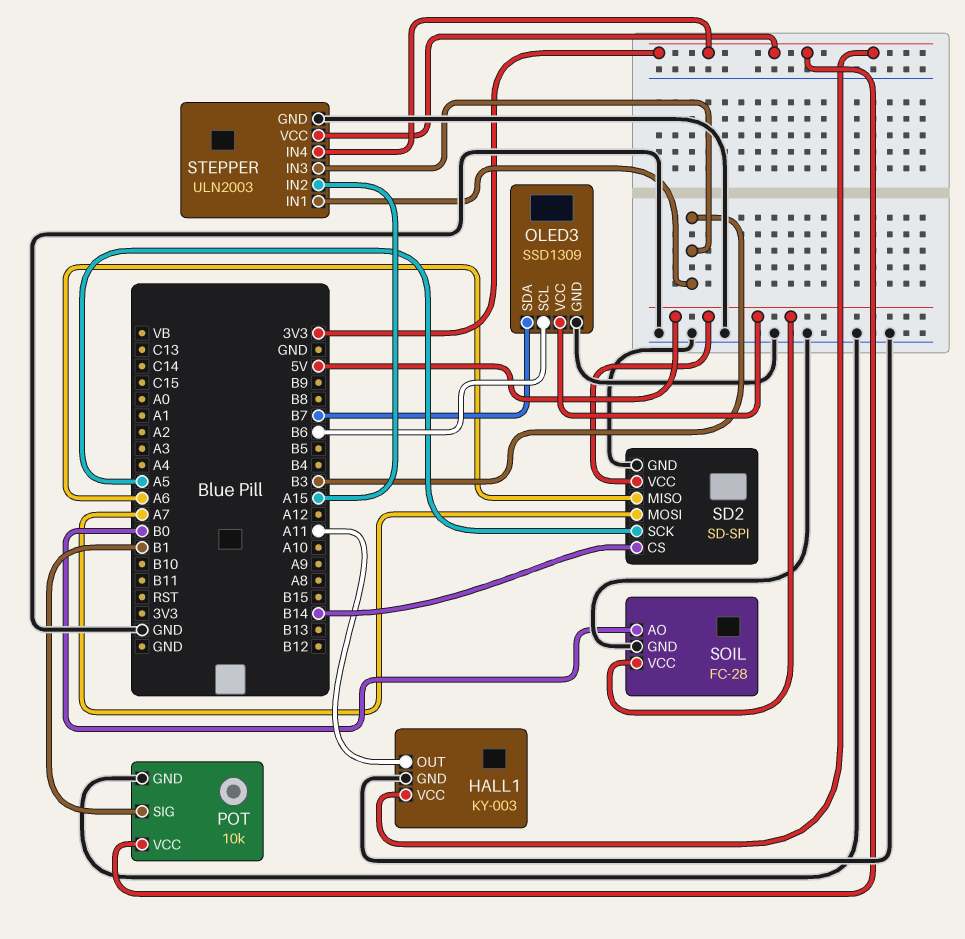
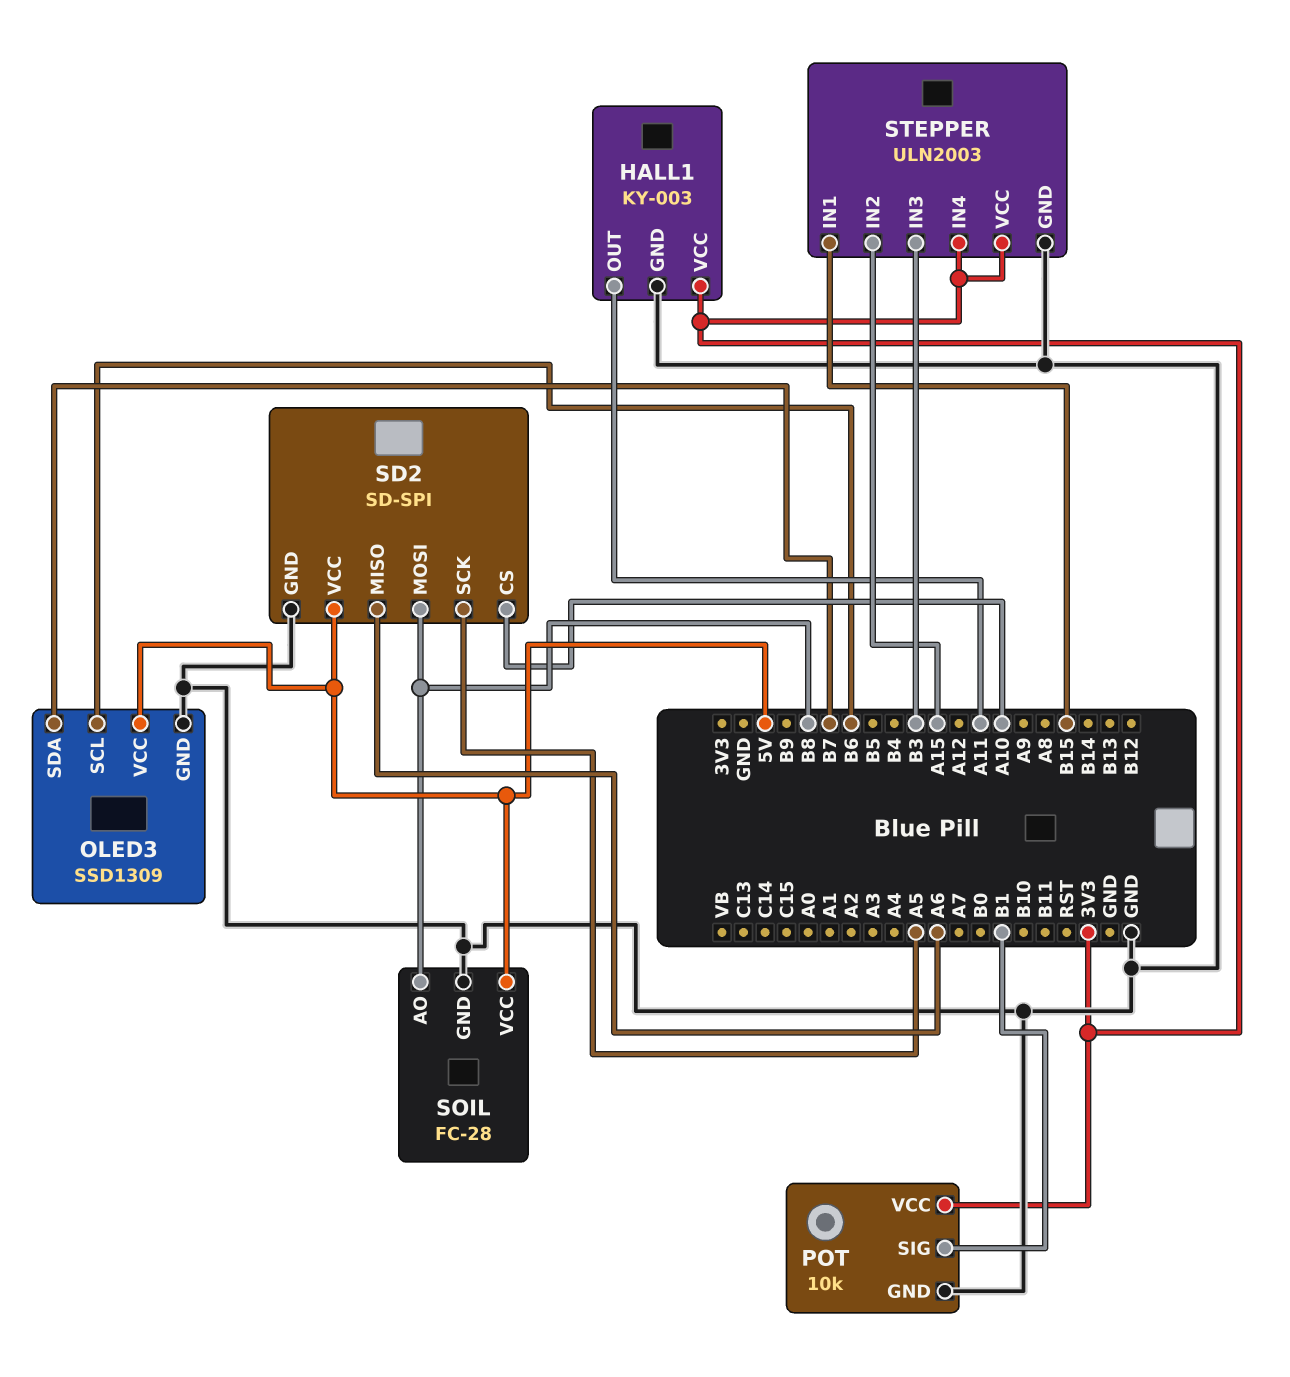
SD2 pin CS: B14 -> A10
SD2 pin MOSI: A7 -> B8
SOIL pin AO: B0 -> B8
STEPPER pin IN1: B3 -> B15

